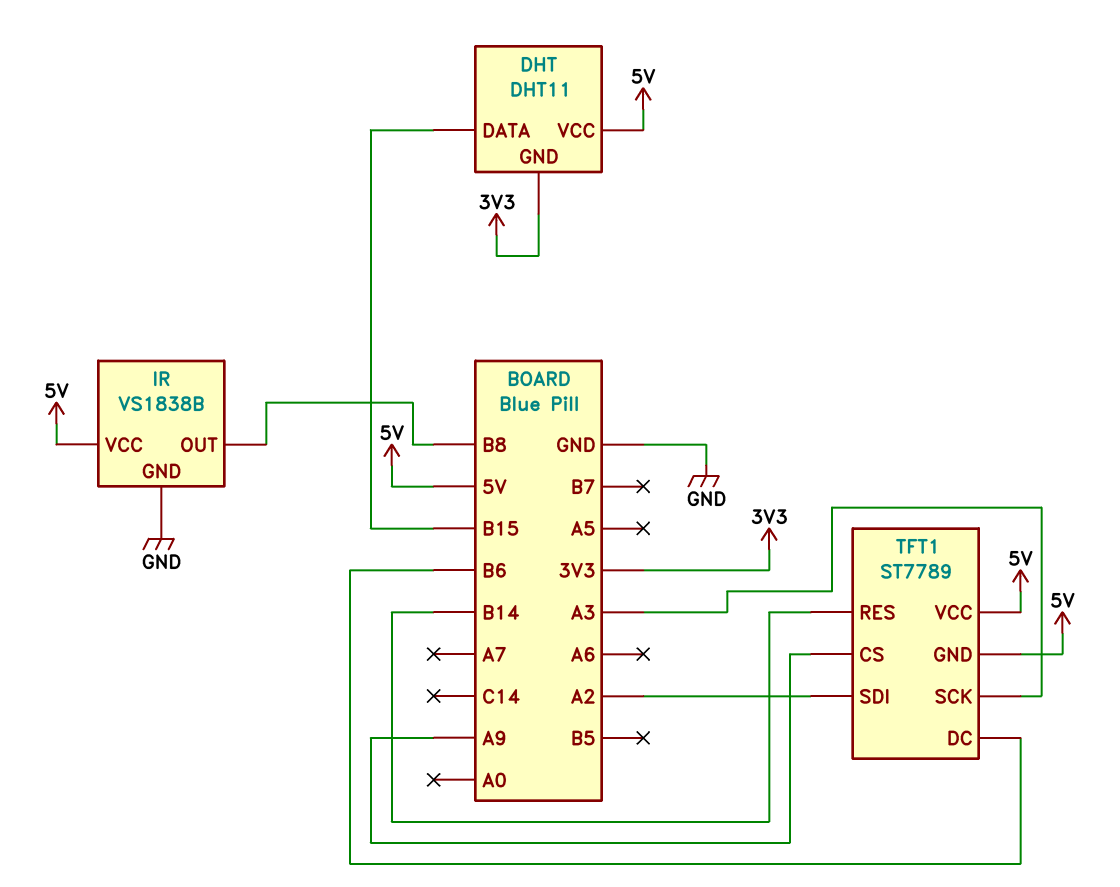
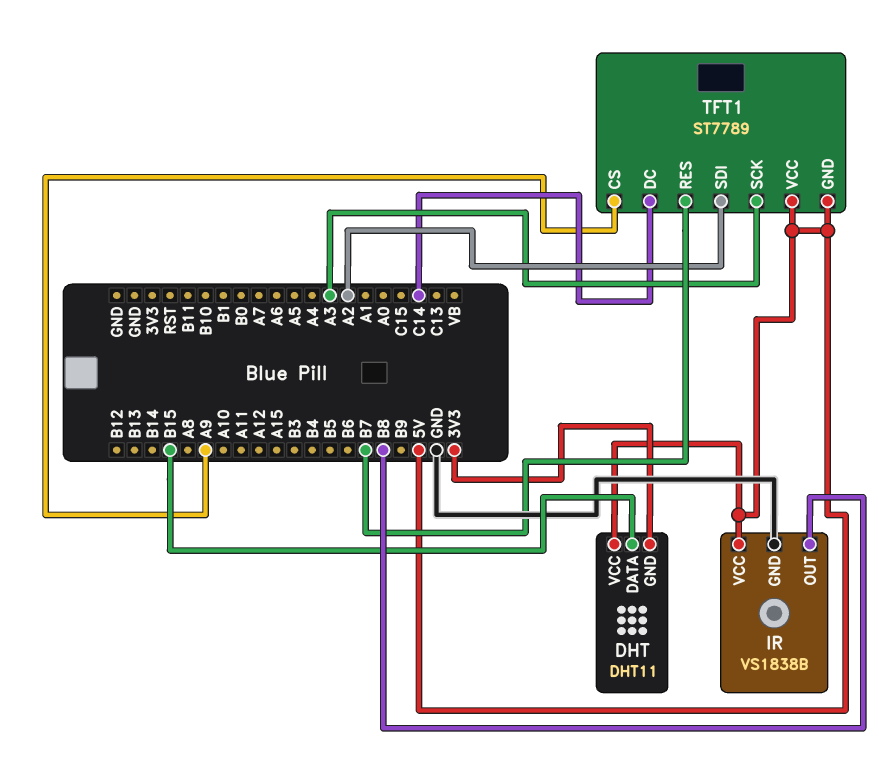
TFT1 pin DC: B6 -> C14
TFT1 pin RES: B14 -> B7

